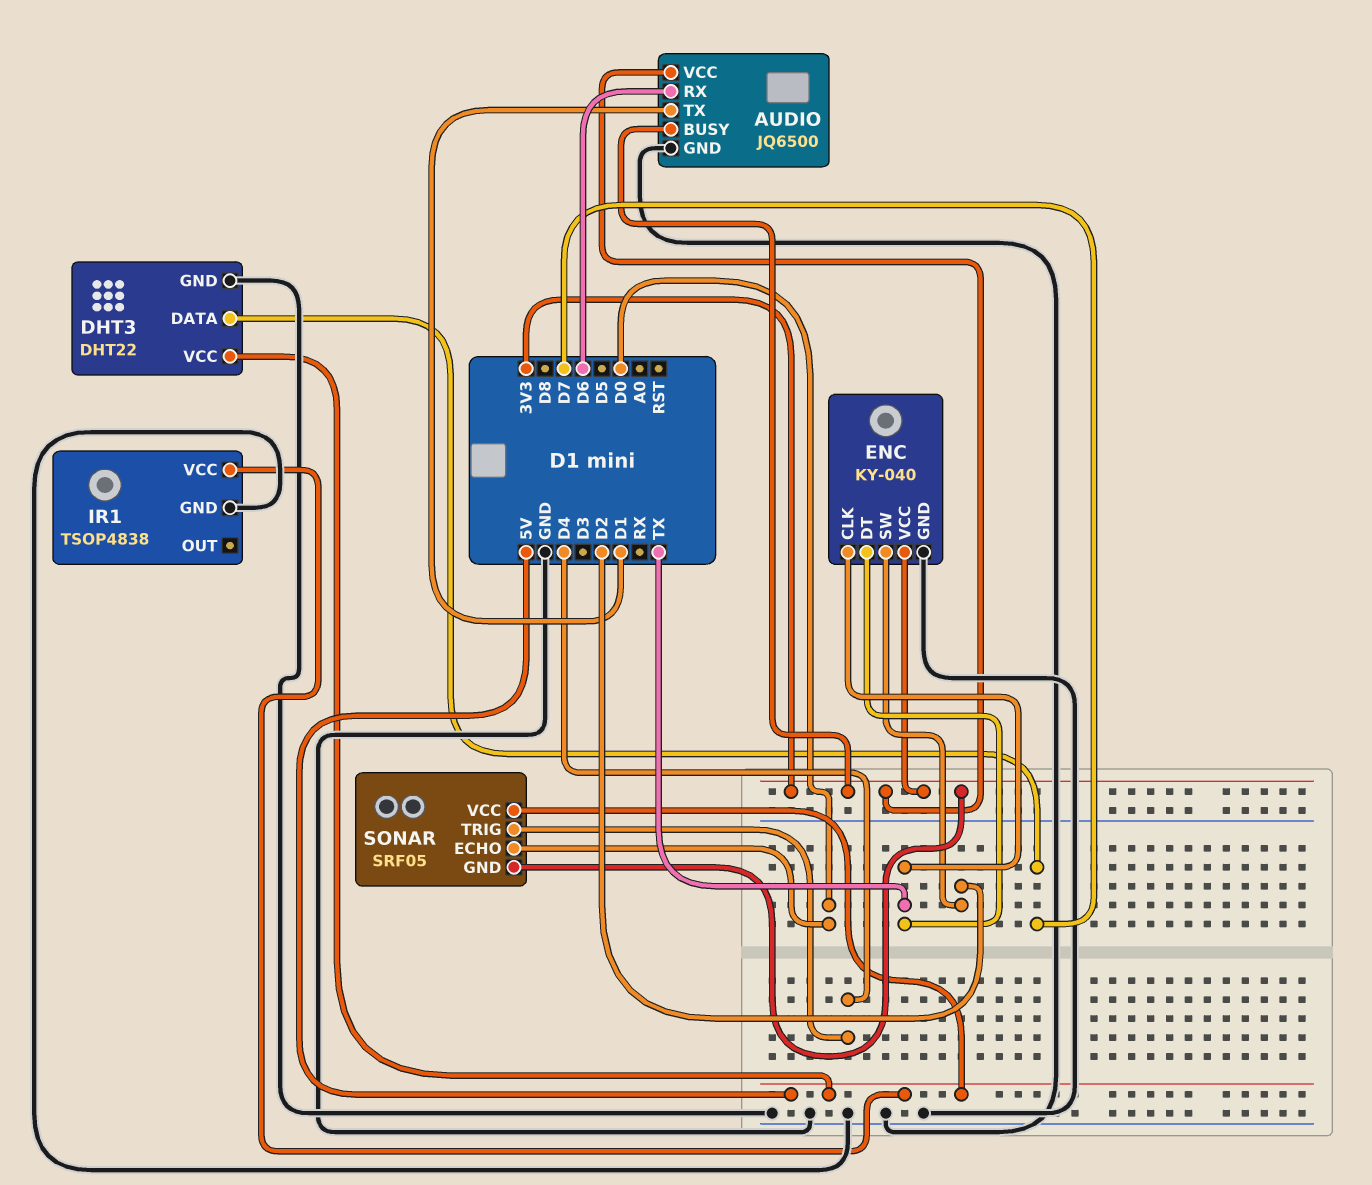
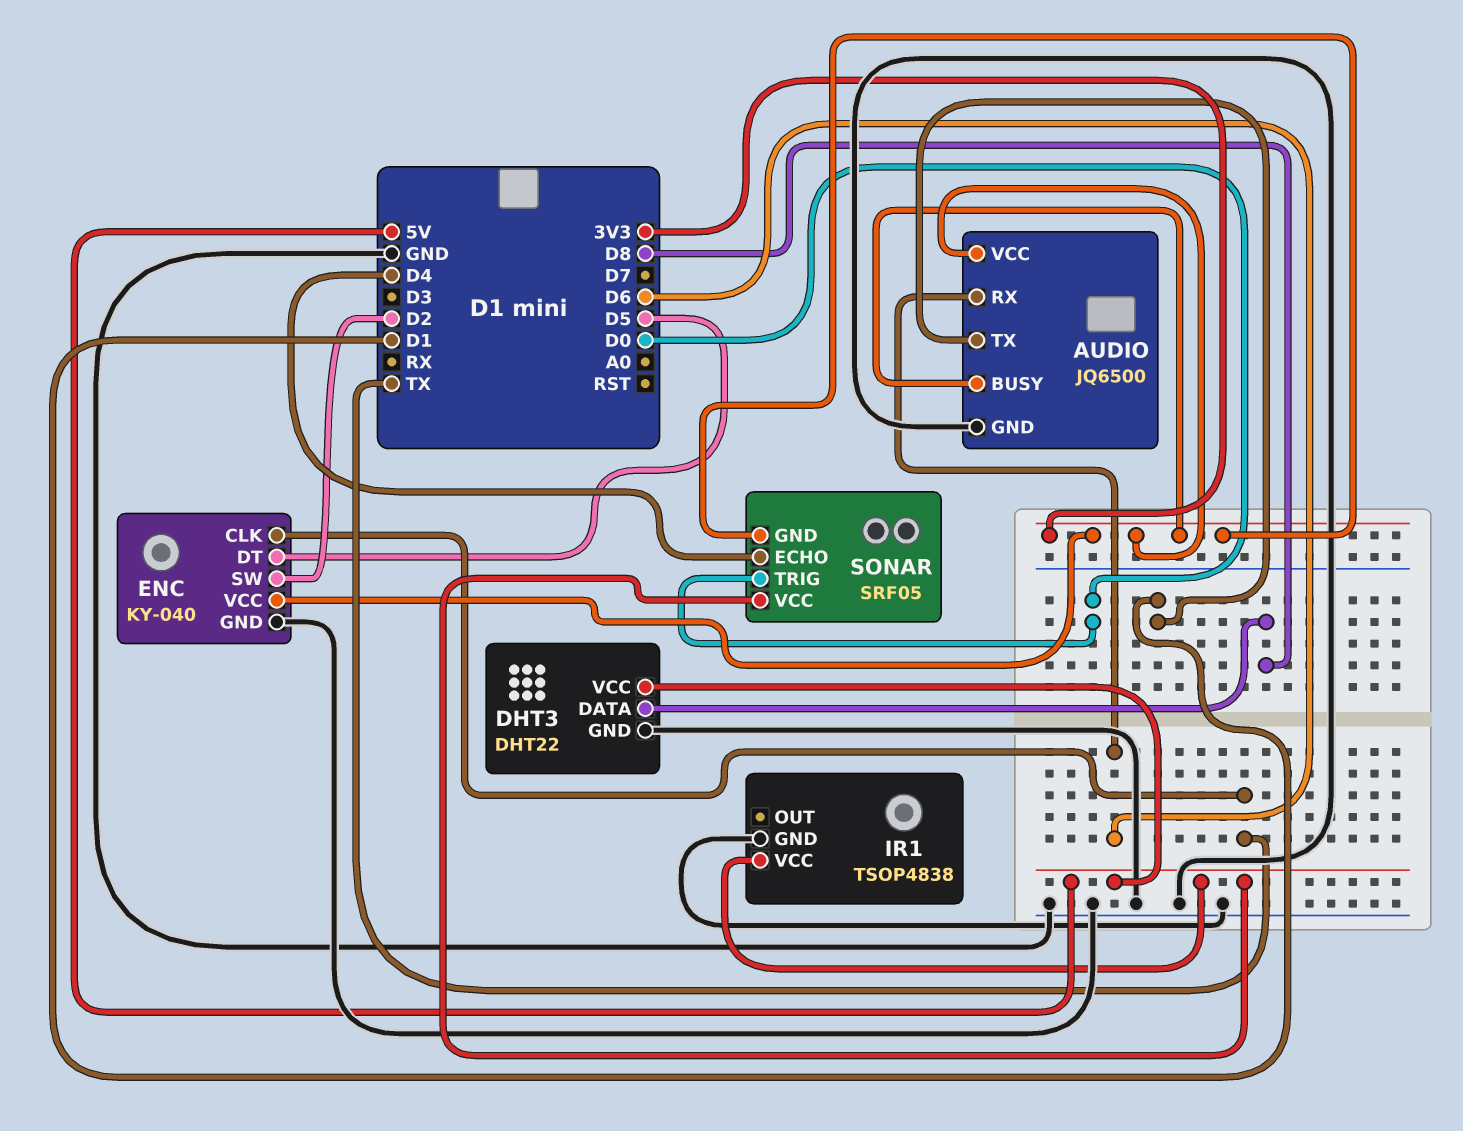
DHT3 pin DATA: D7 -> D8
ENC pin DT: TX -> D5
SONAR pin ECHO: D0 -> D4
SONAR pin TRIG: D4 -> D0

